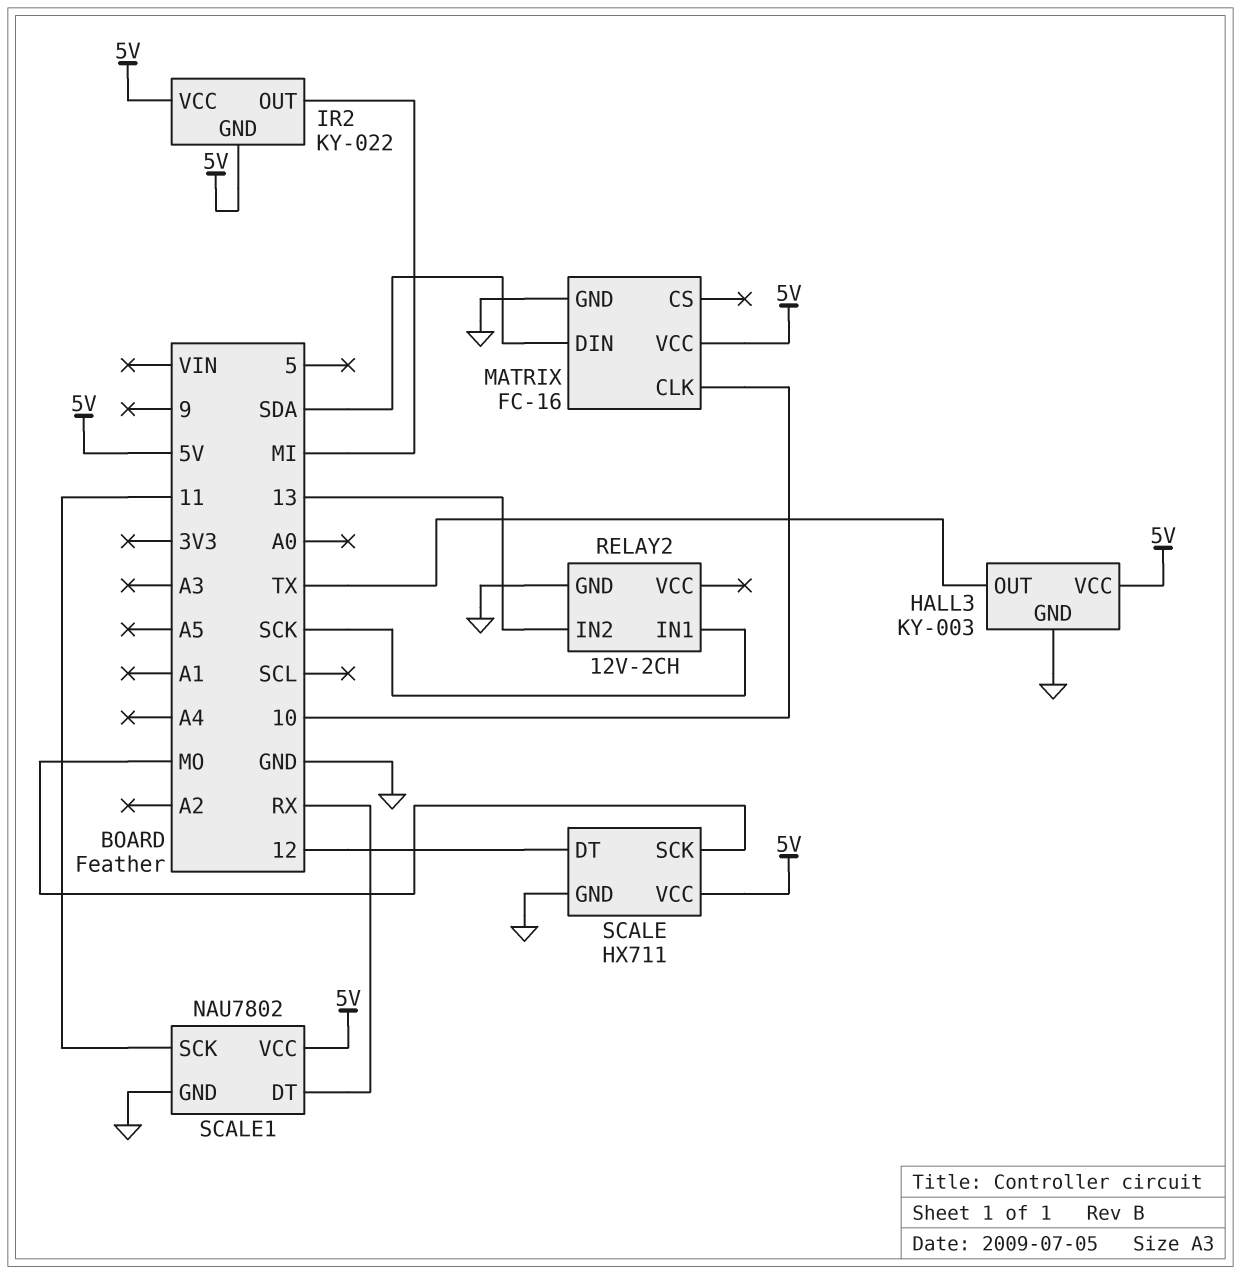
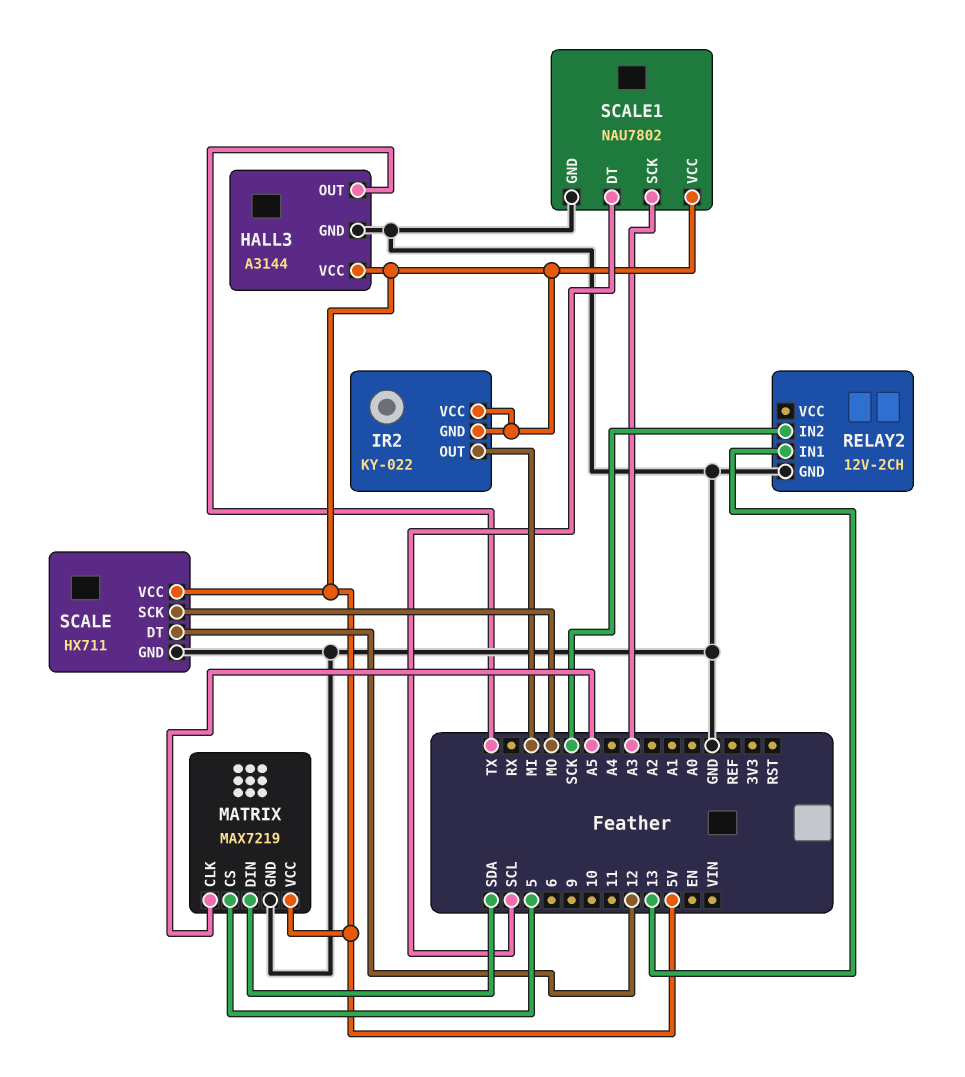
HALL3: KY-003 -> A3144
MATRIX: FC-16 -> MAX7219
MATRIX pin CLK: 10 -> A5
MATRIX pin CS: none -> 5
RELAY2 pin IN1: SCK -> 13
RELAY2 pin IN2: 13 -> SCK
SCALE1 pin DT: RX -> SCL
SCALE1 pin SCK: 11 -> A3

